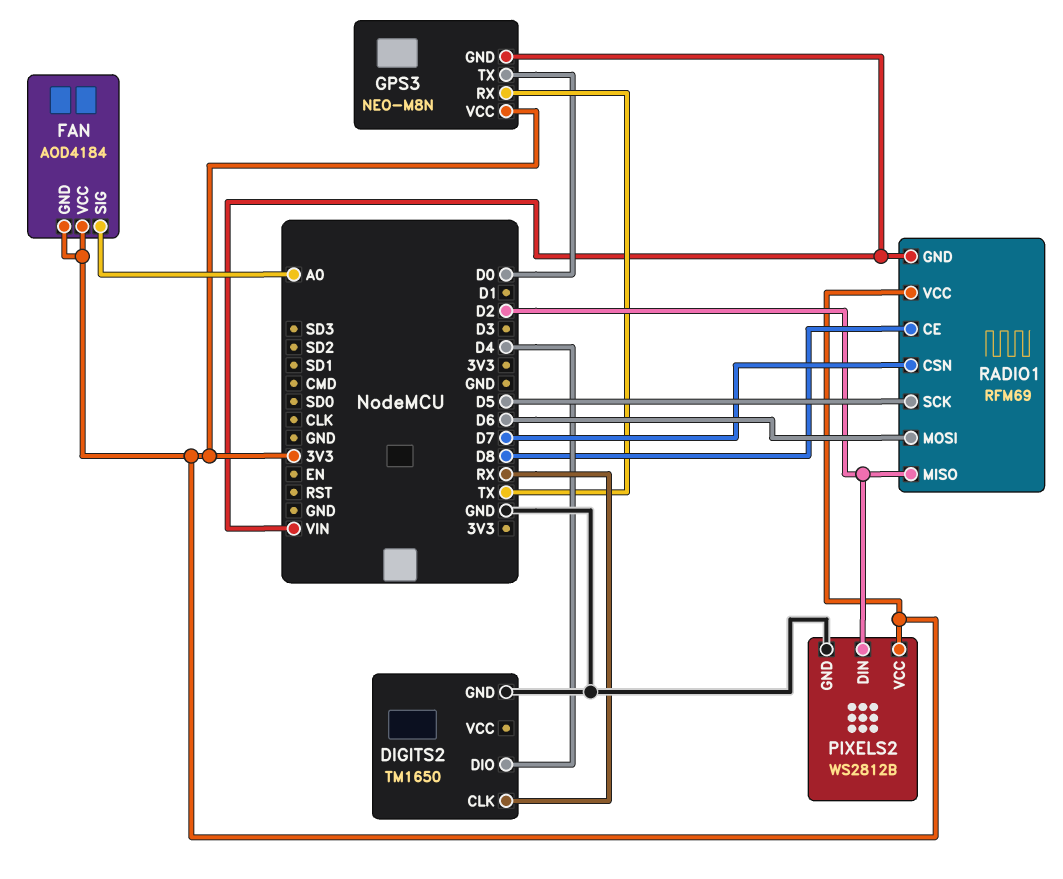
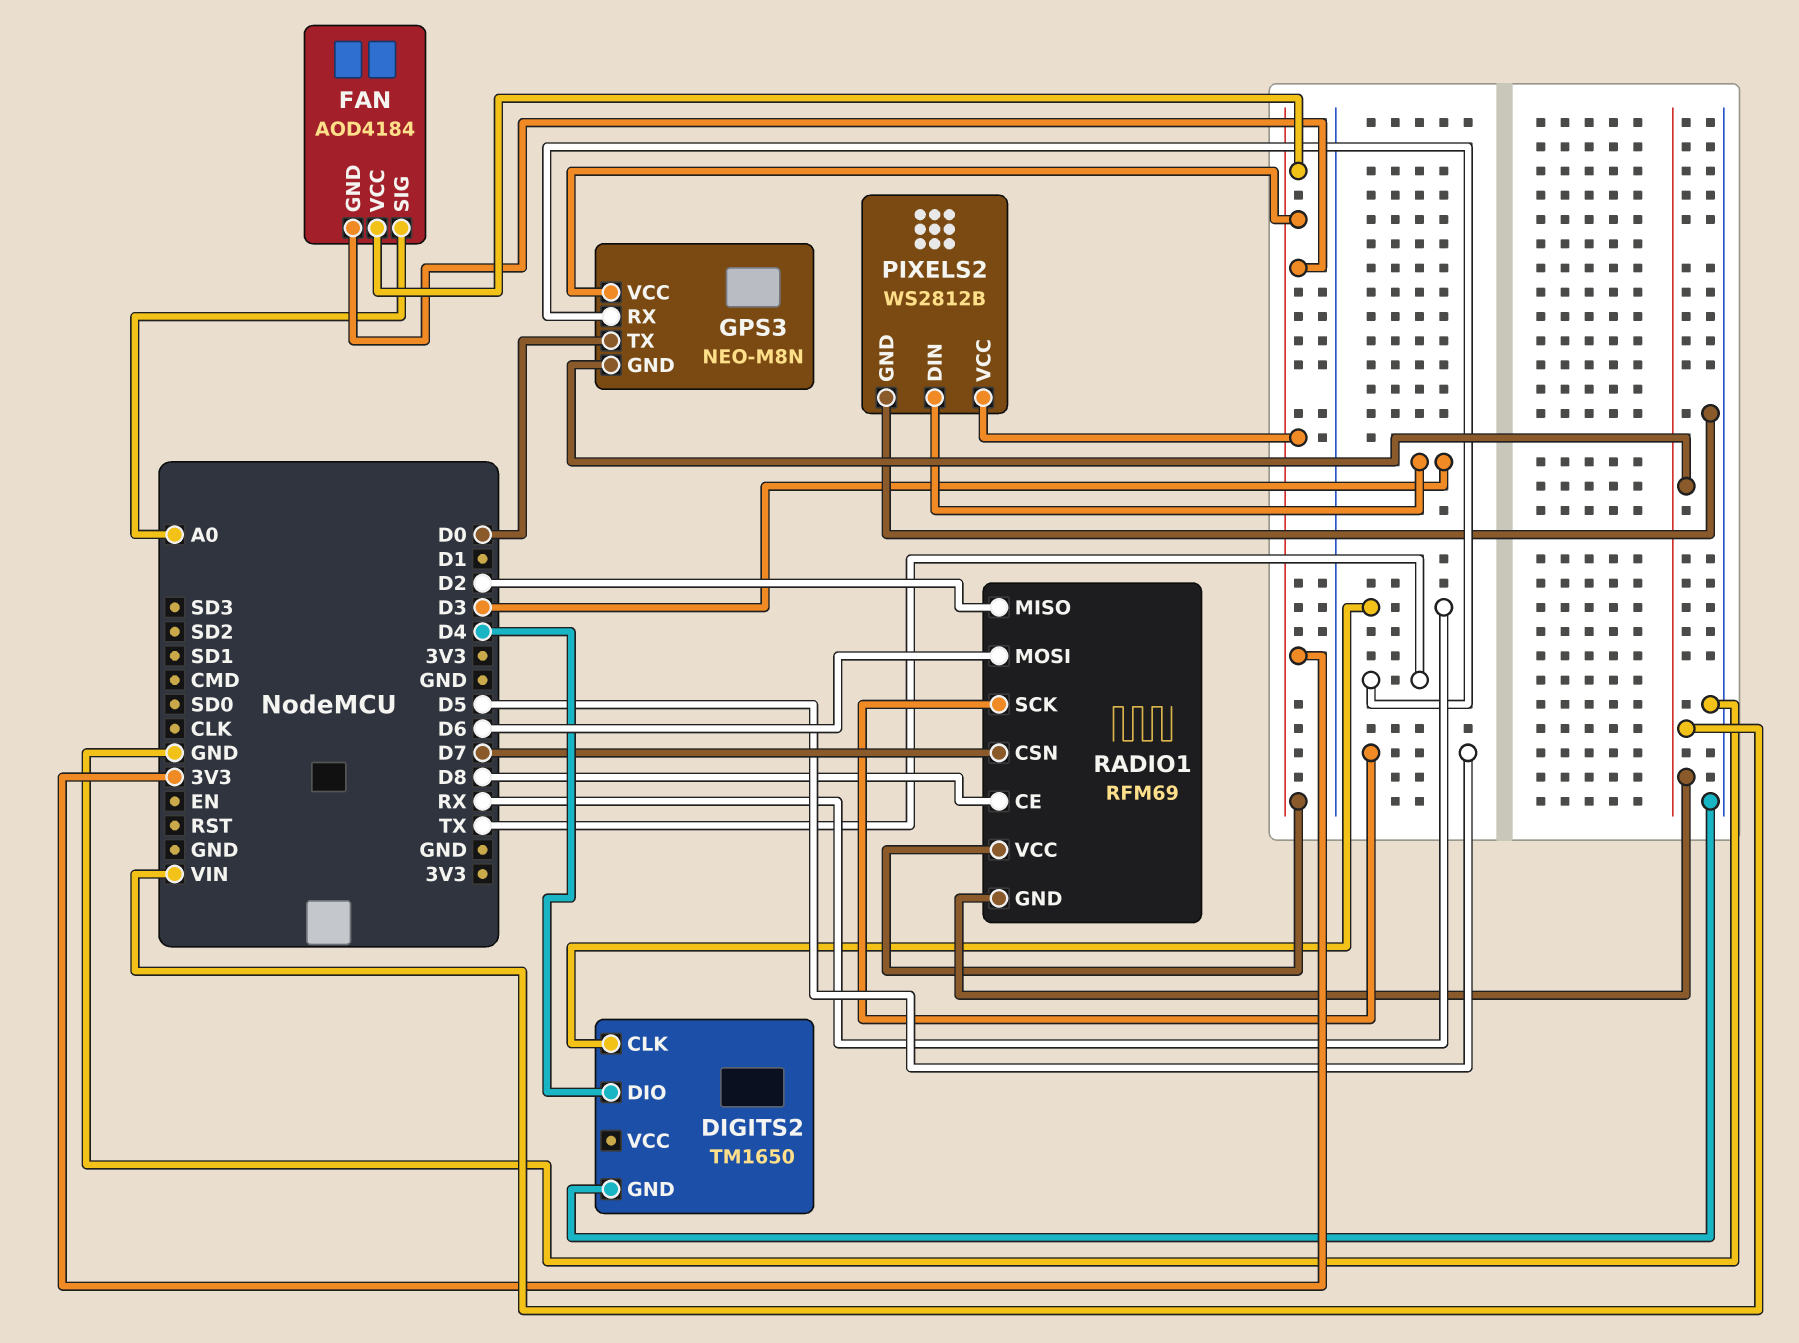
PIXELS2 pin DIN: D2 -> D3

